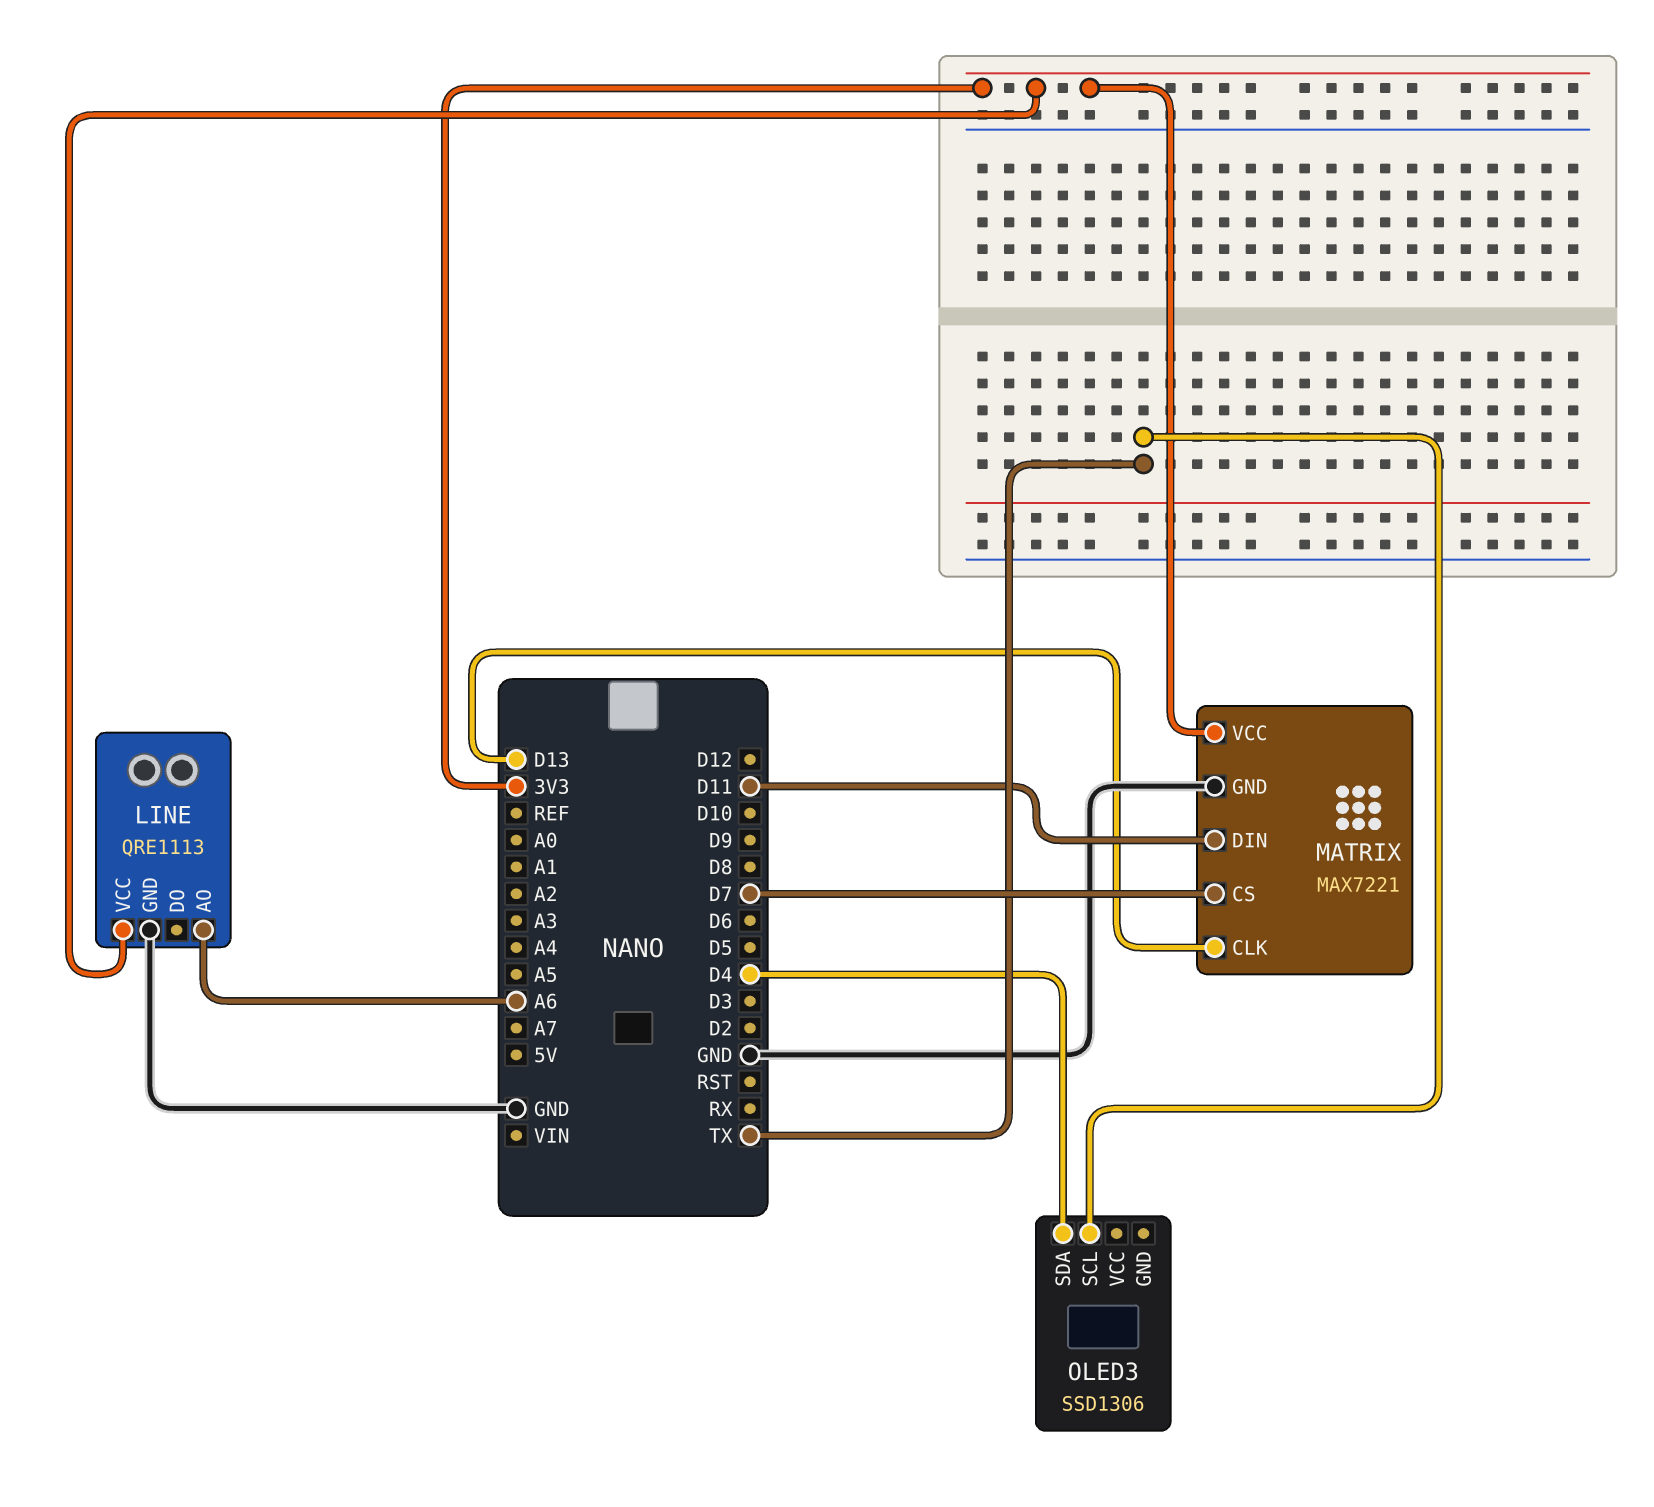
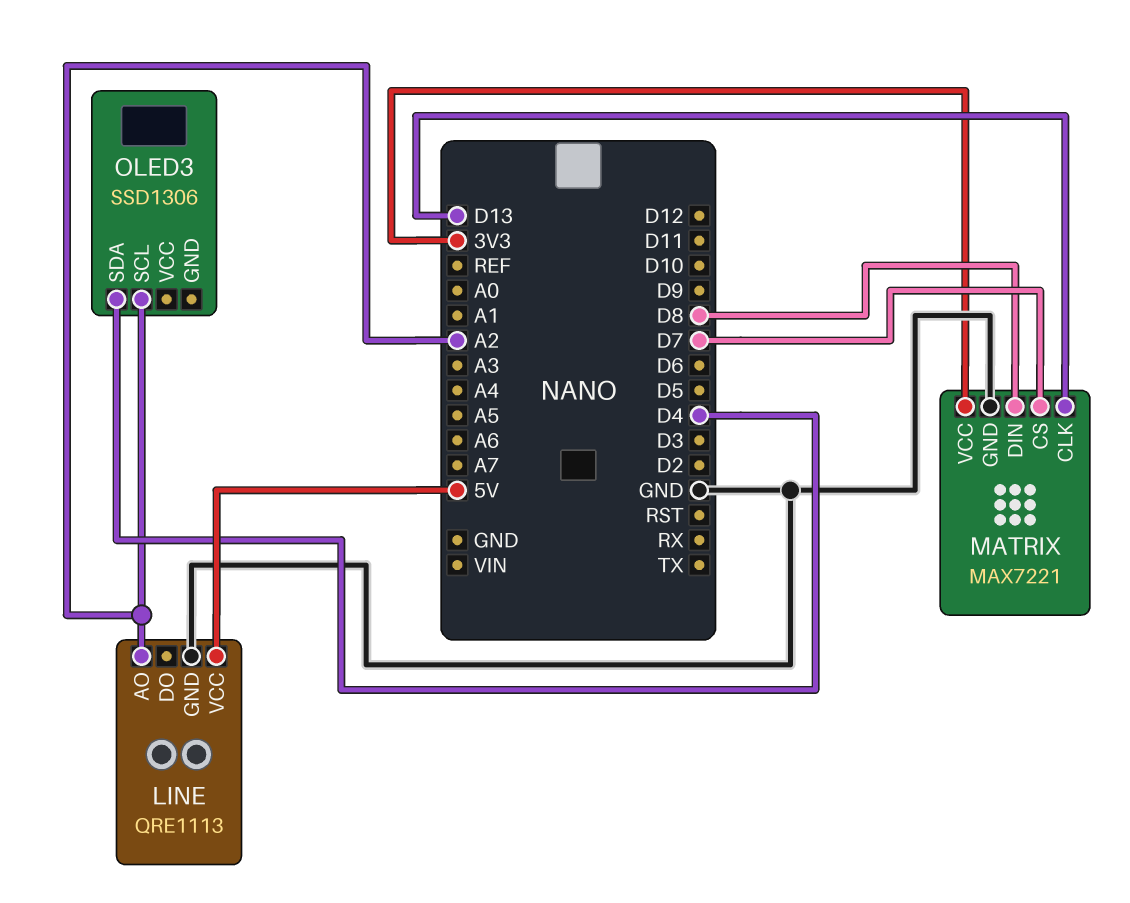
LINE pin AO: A6 -> A2
LINE pin VCC: 3V3 -> 5V
MATRIX pin DIN: D11 -> D8
OLED3 pin SCL: TX -> A2

